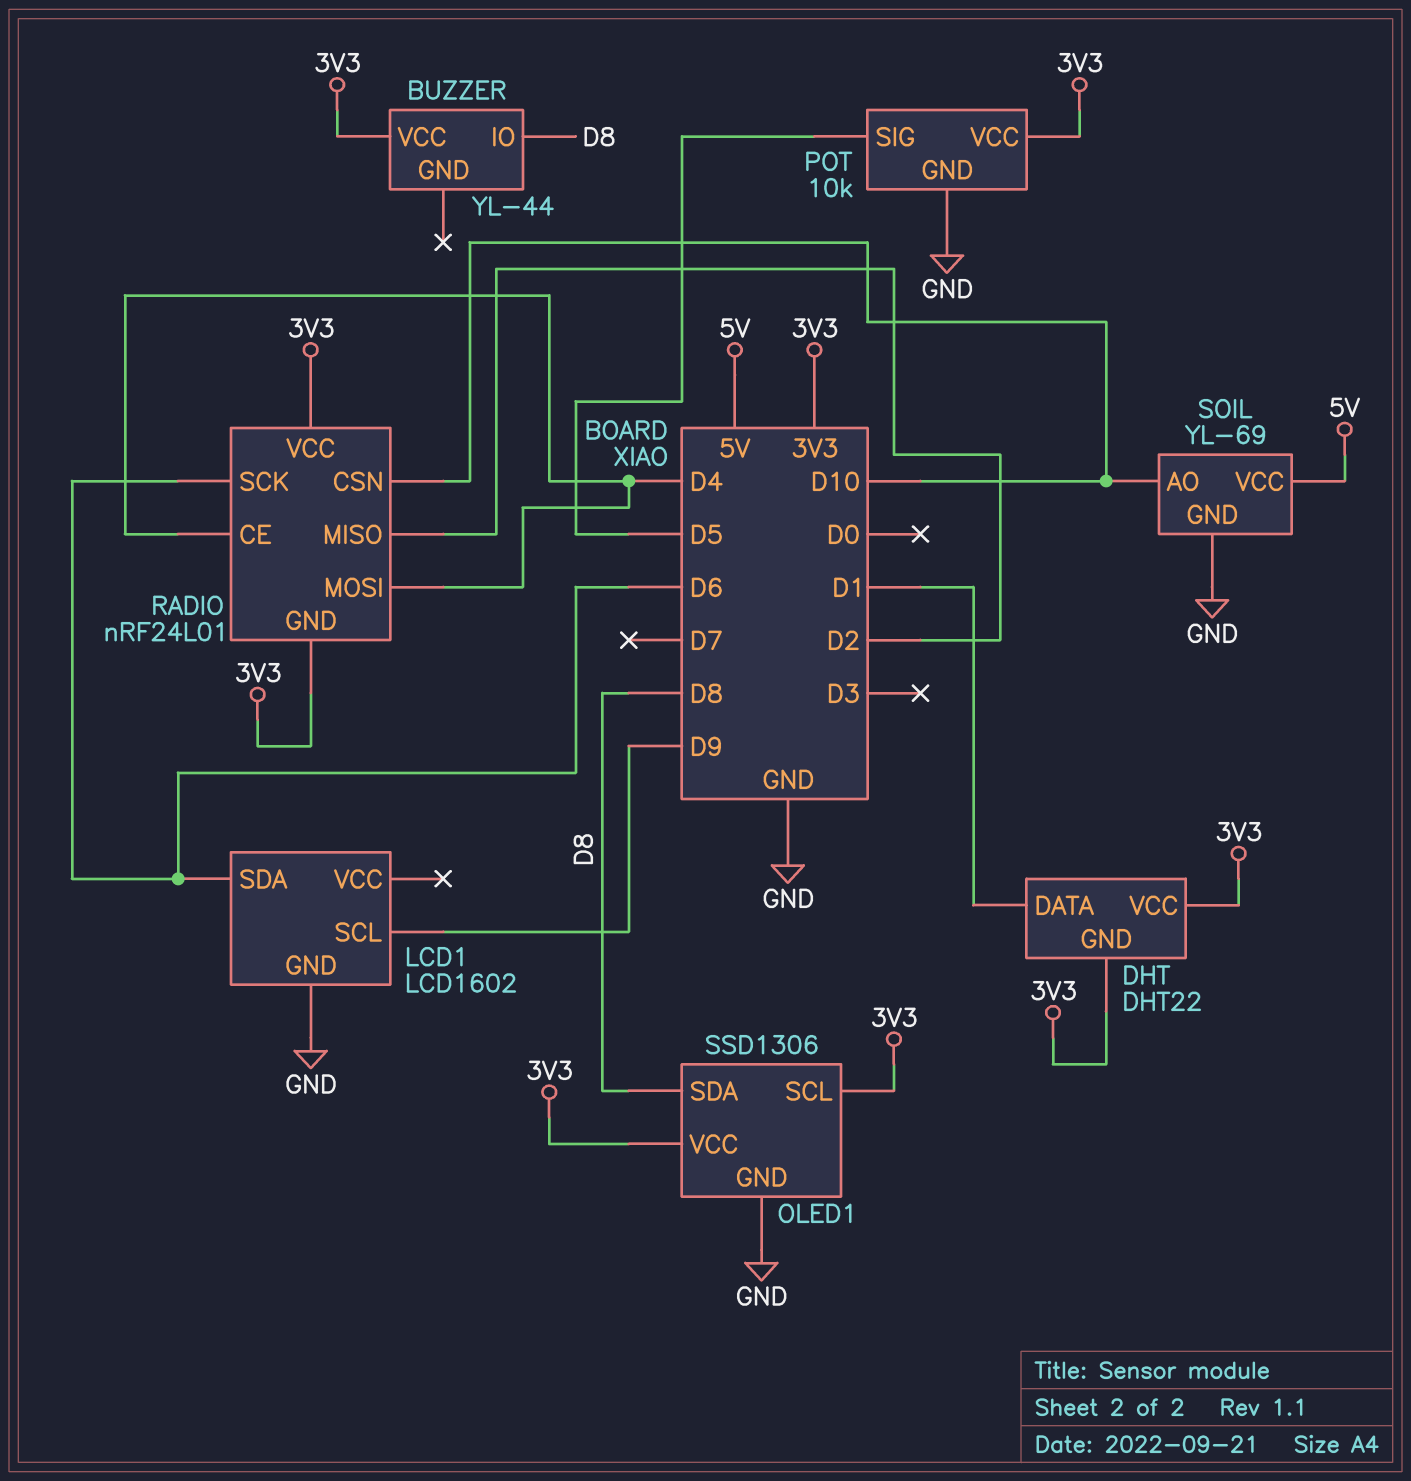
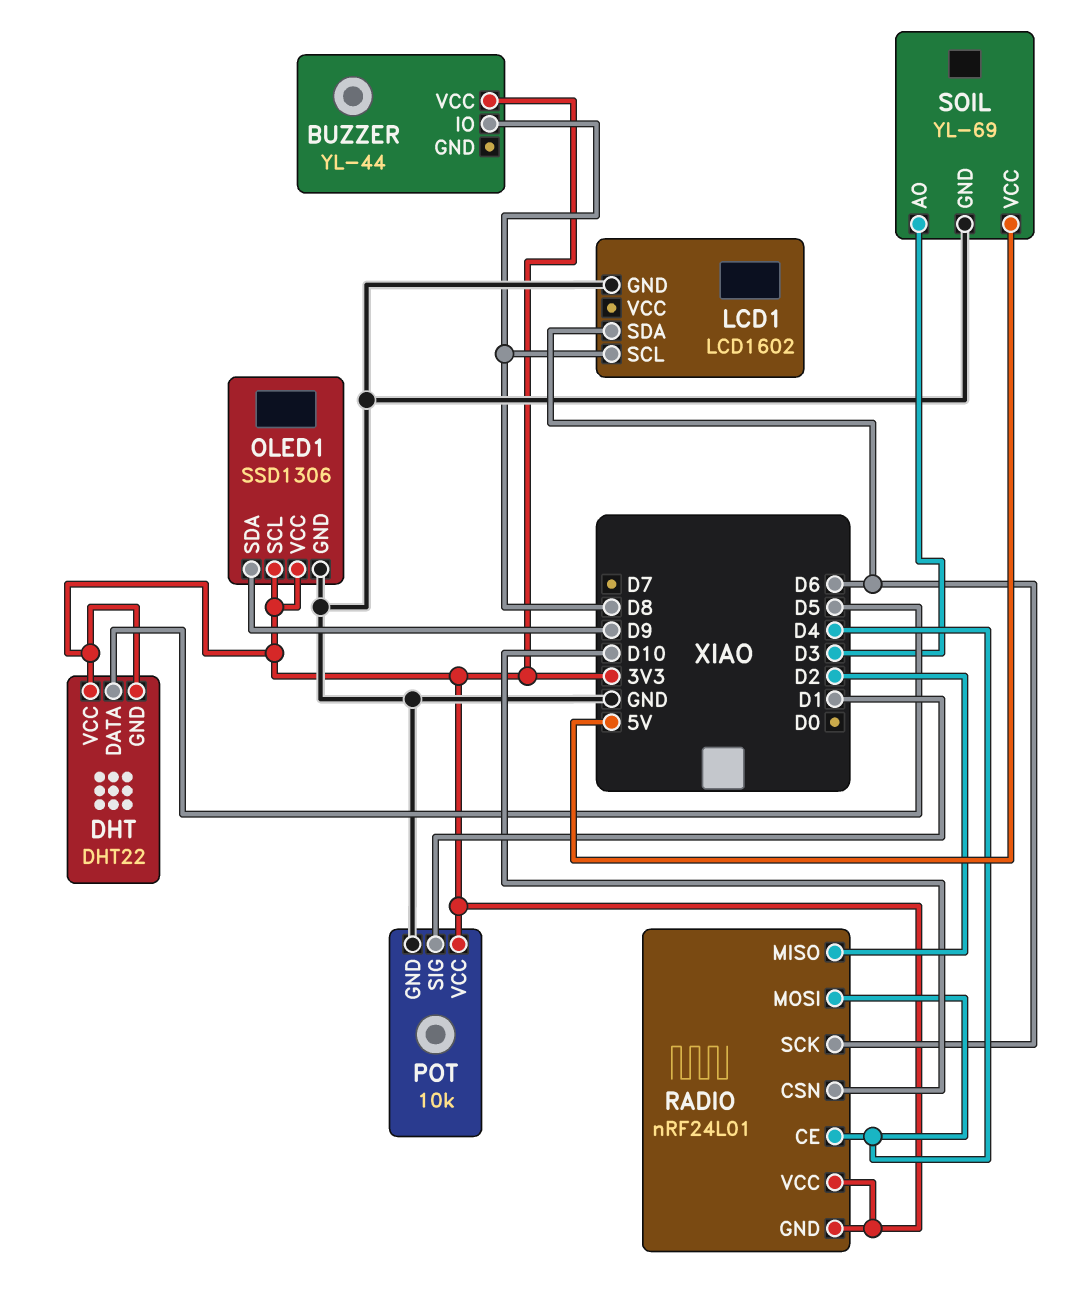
DHT pin DATA: D1 -> D5
LCD1 pin SCL: D9 -> D8
OLED1 pin SDA: D8 -> D9
POT pin SIG: D5 -> D1
SOIL pin AO: D10 -> D3

